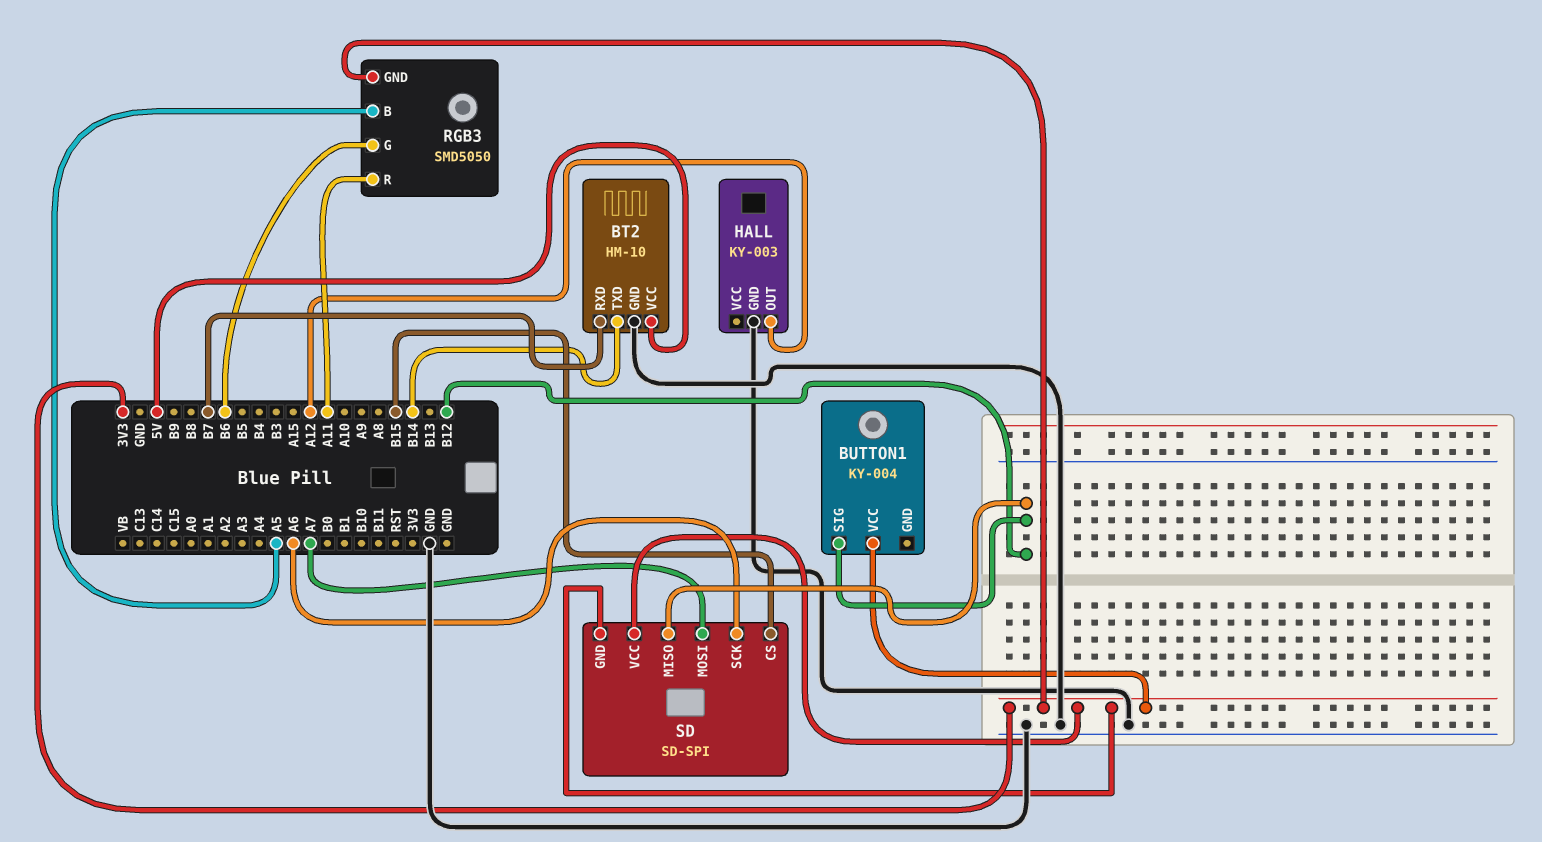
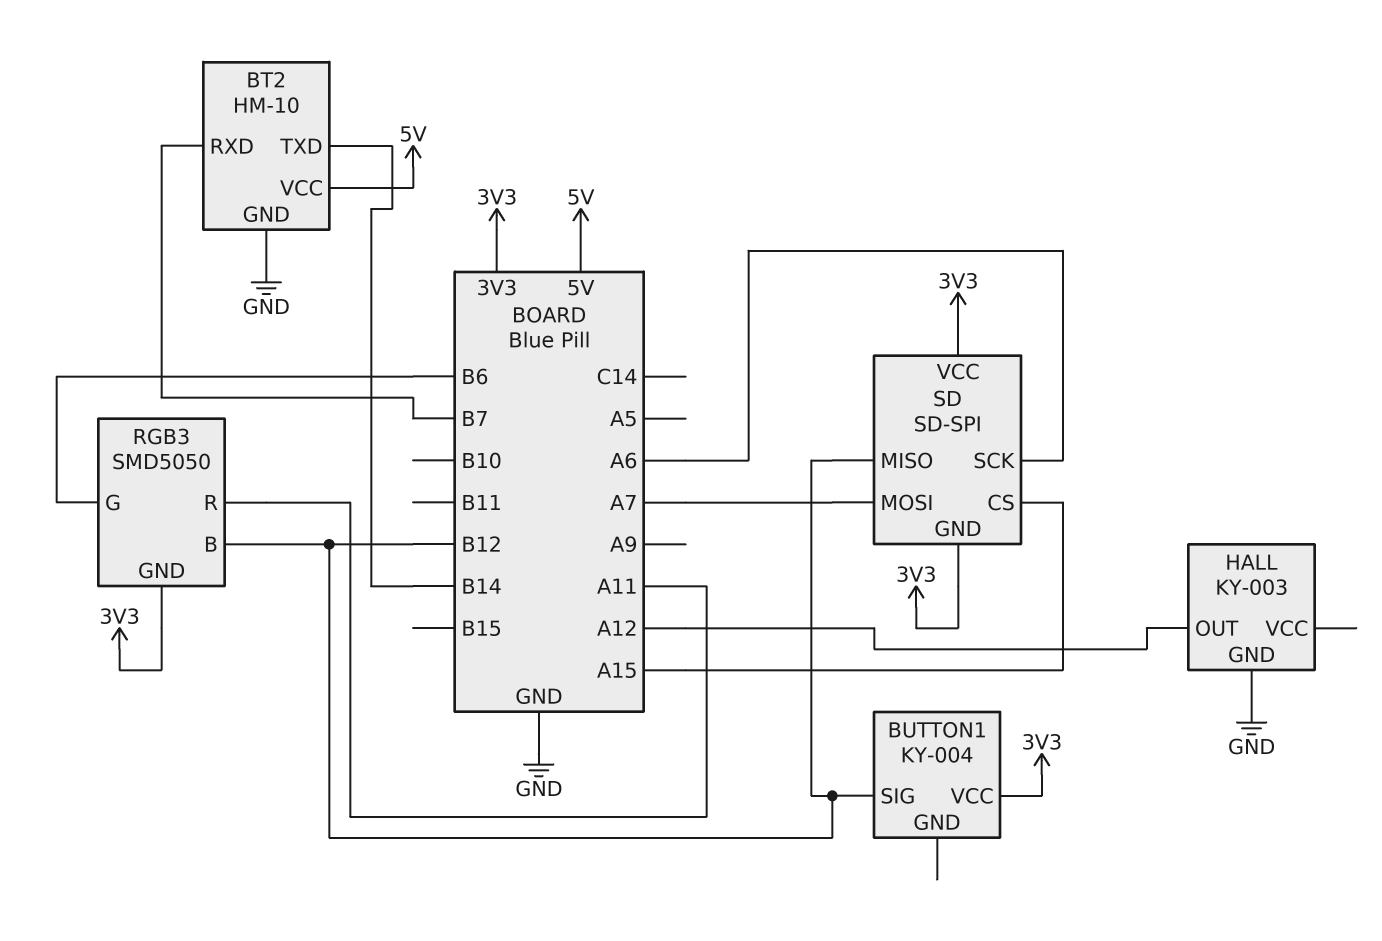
RGB3 pin B: A5 -> B12
SD pin CS: B15 -> A15

